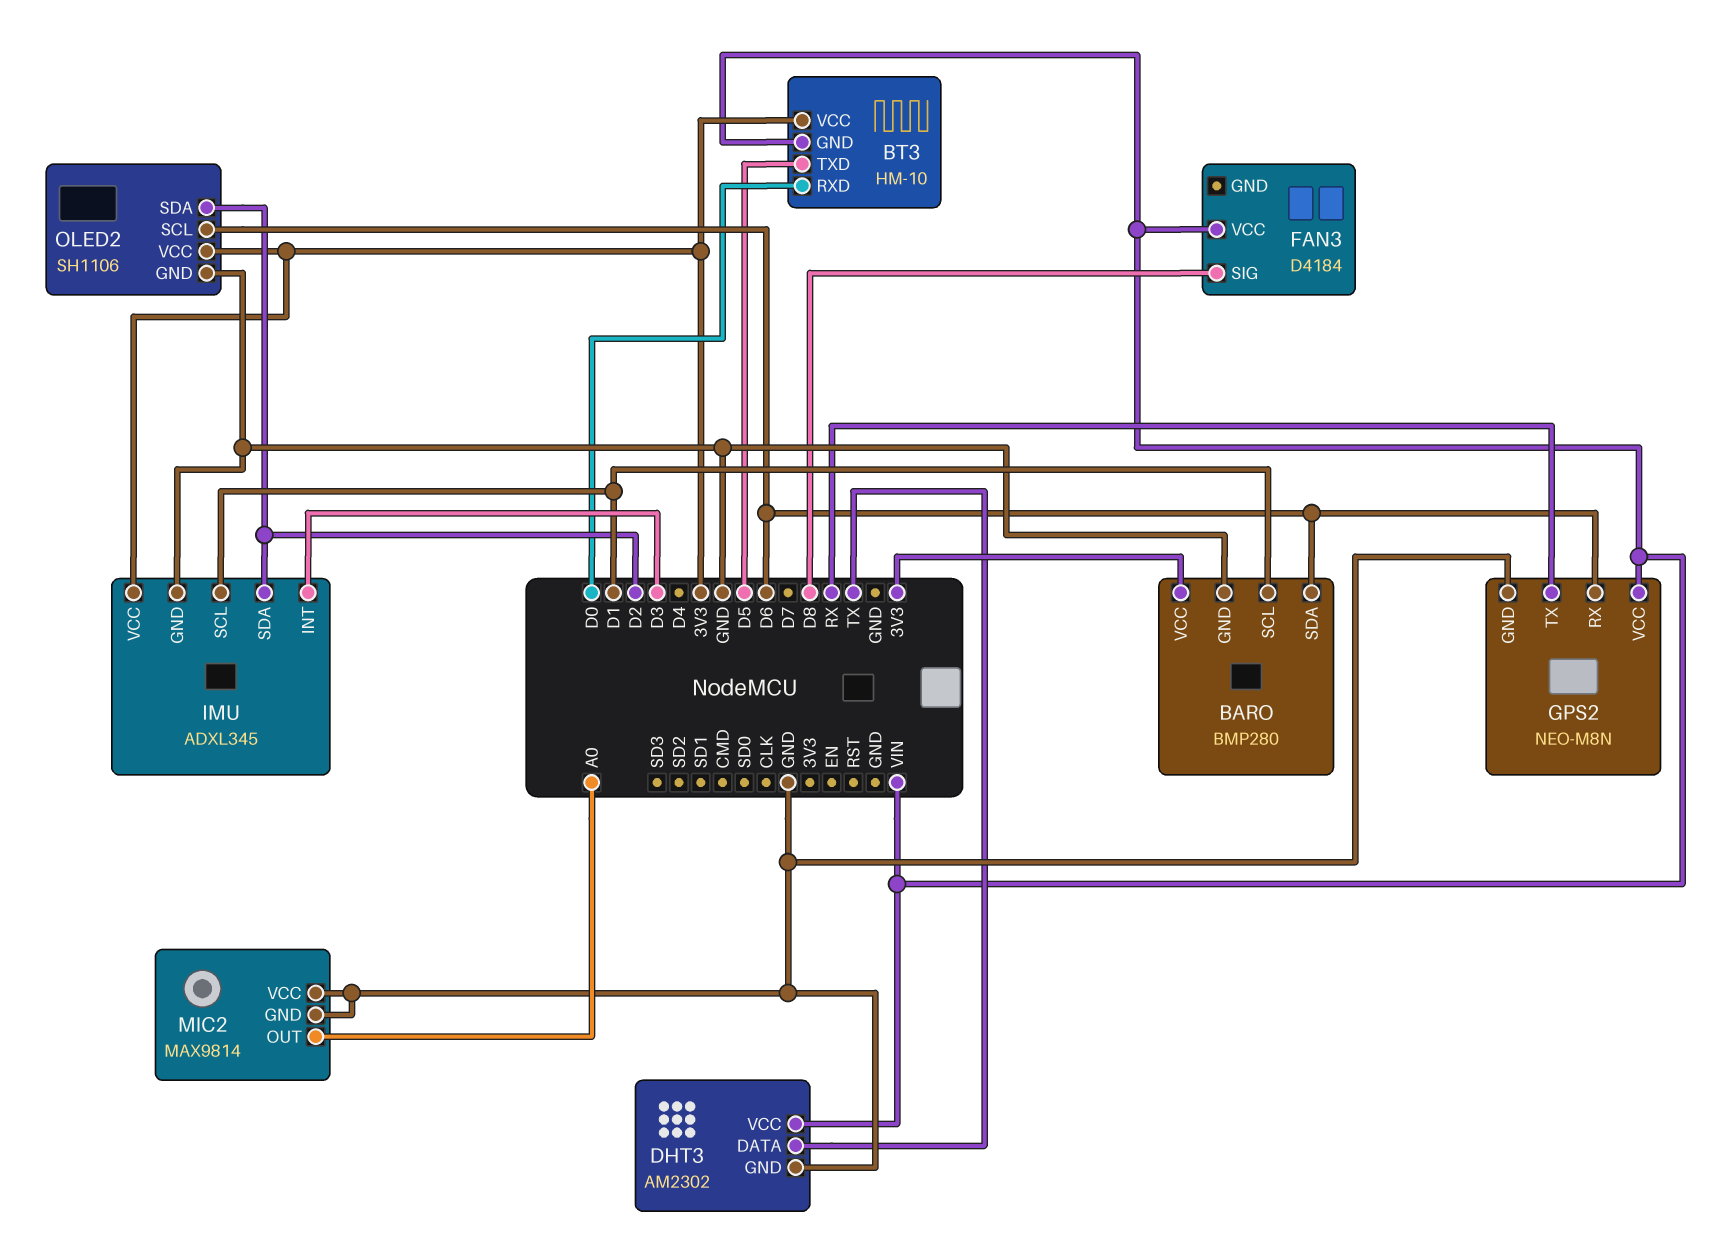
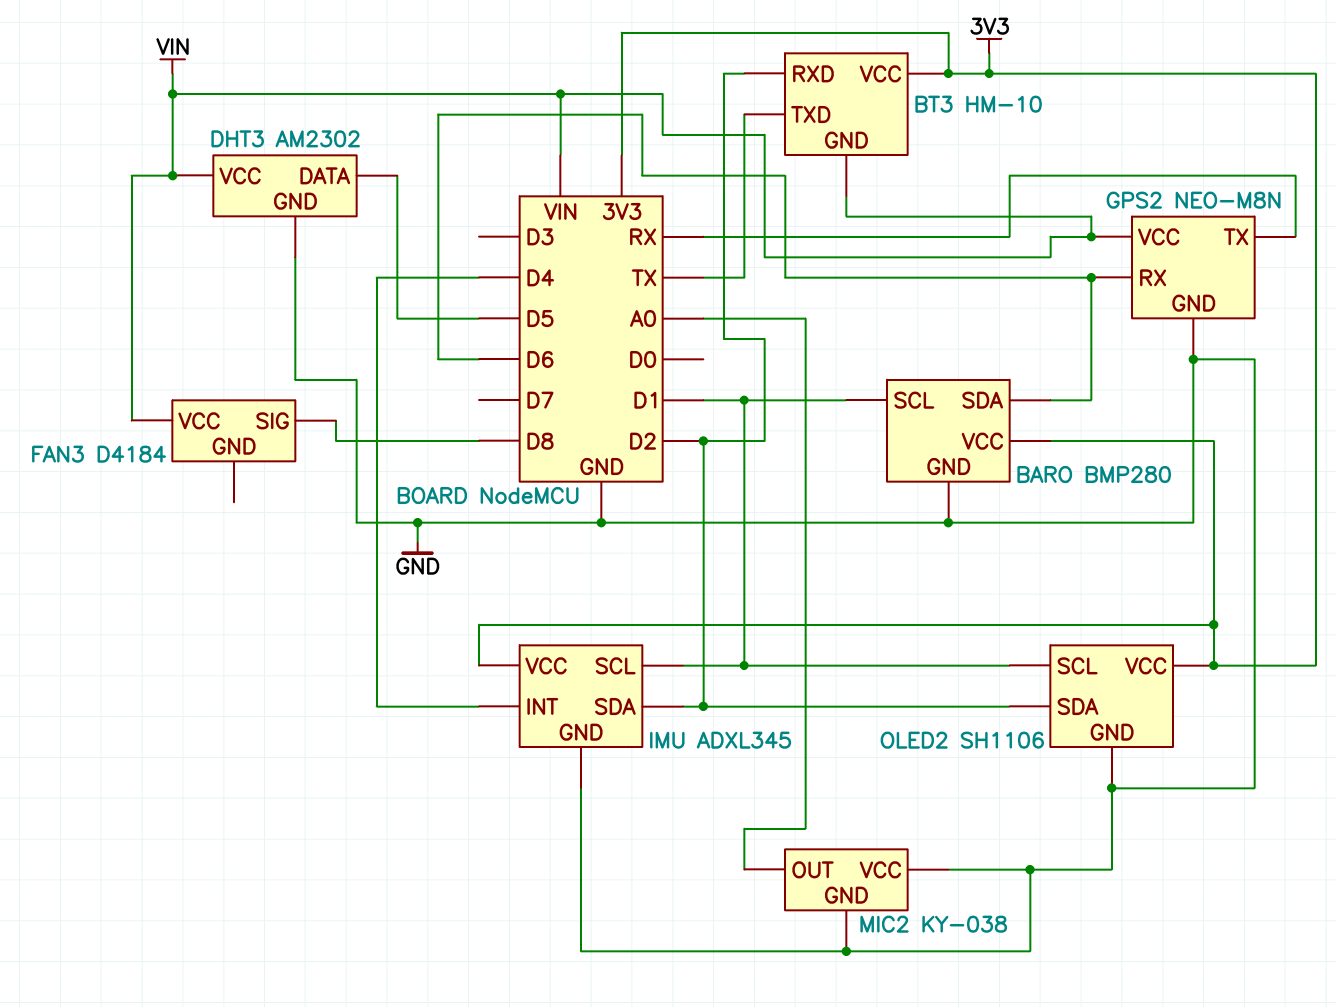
BT3 pin RXD: D0 -> D2
BT3 pin TXD: D5 -> TX
DHT3 pin DATA: TX -> D5
IMU pin INT: D3 -> D4
MIC2: MAX9814 -> KY-038
OLED2 pin SCL: D6 -> D1

